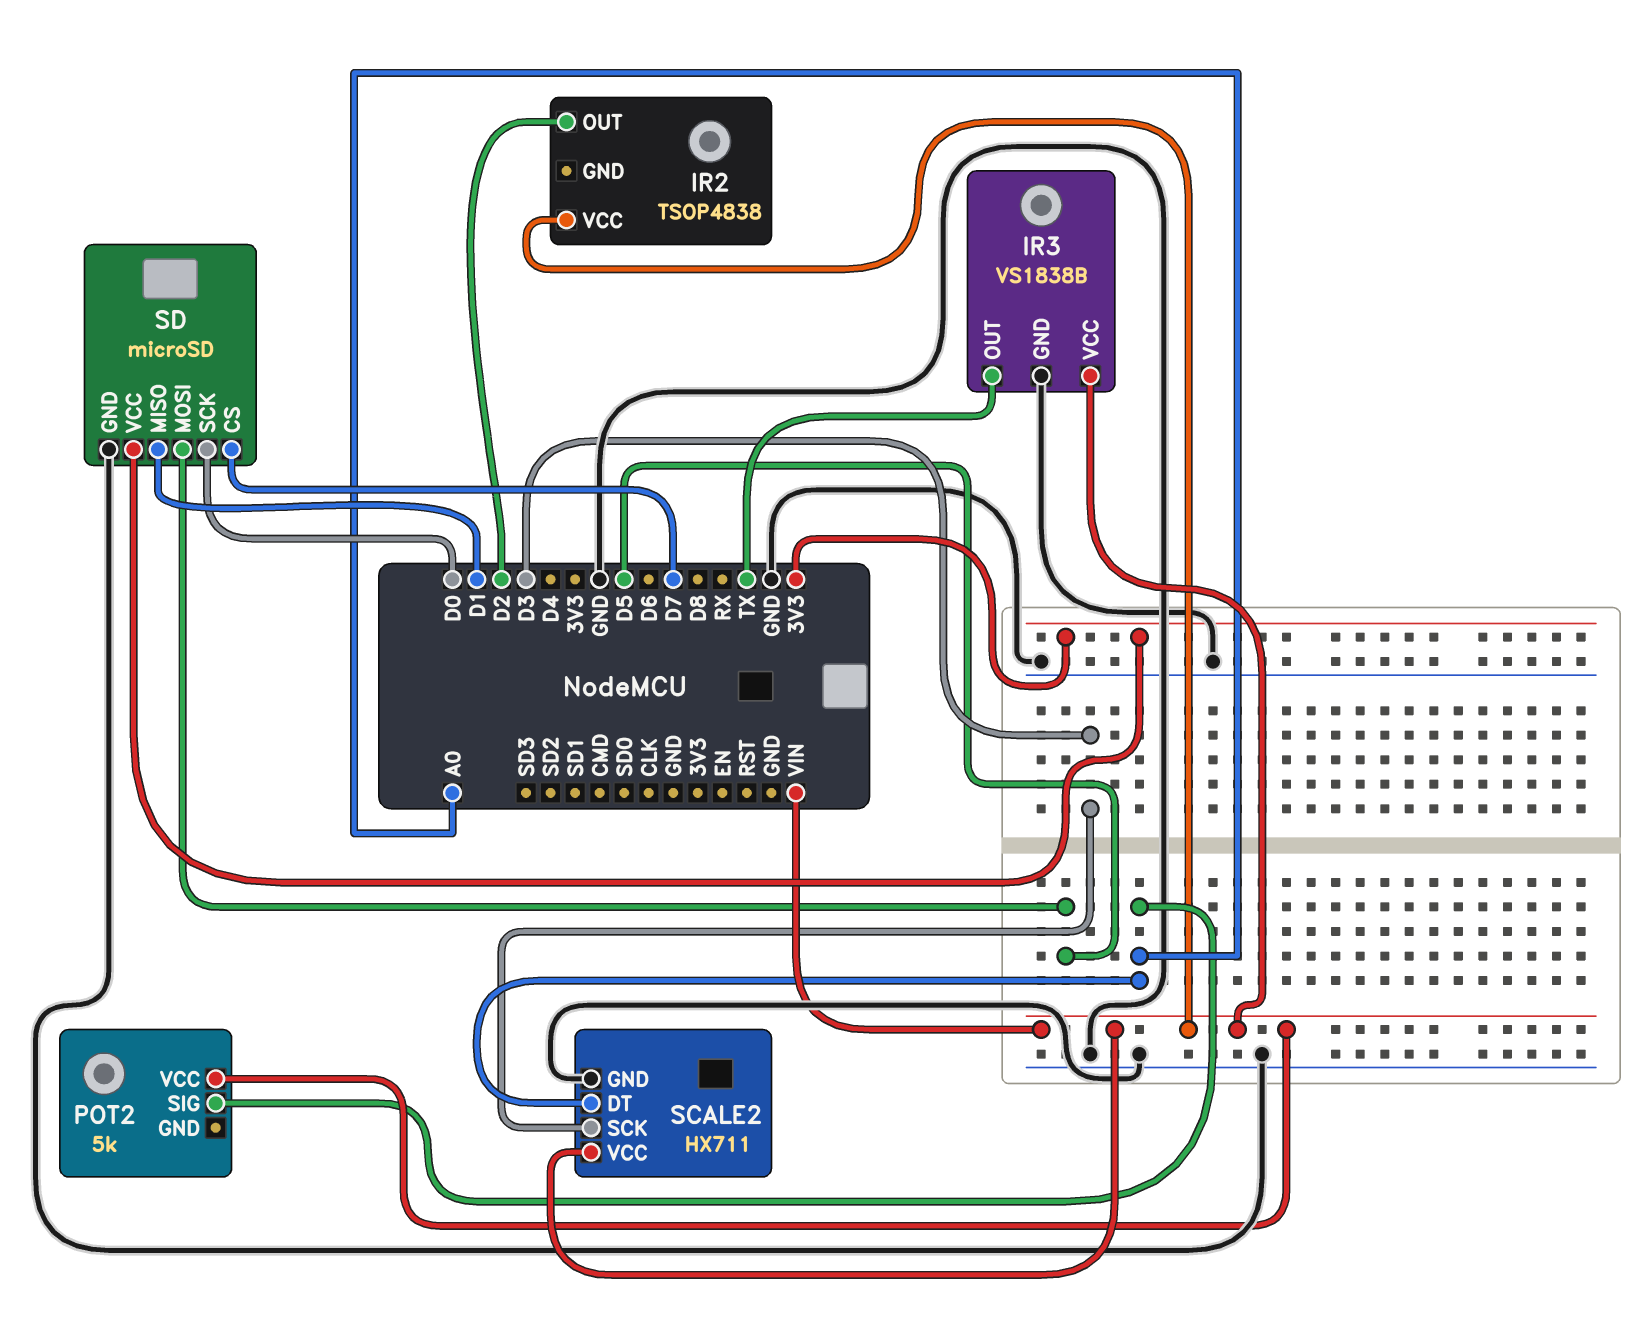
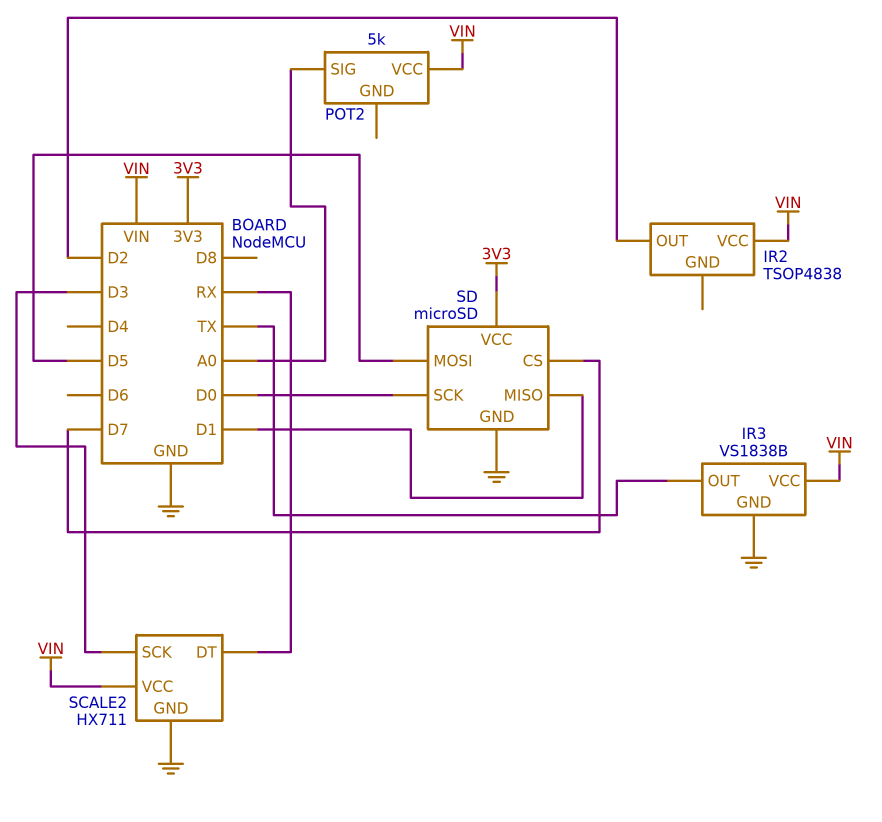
SCALE2 pin DT: A0 -> RX

